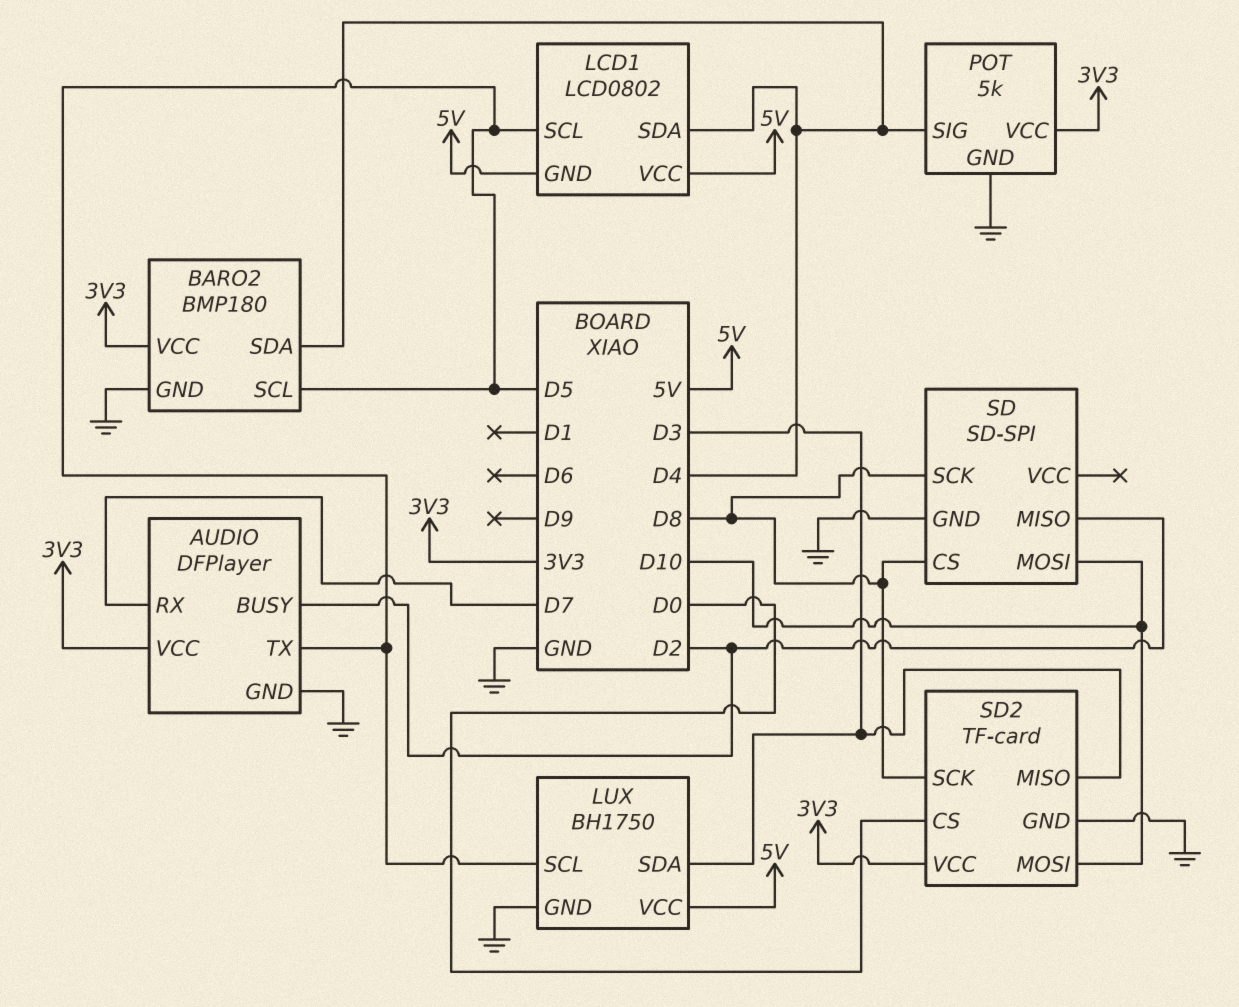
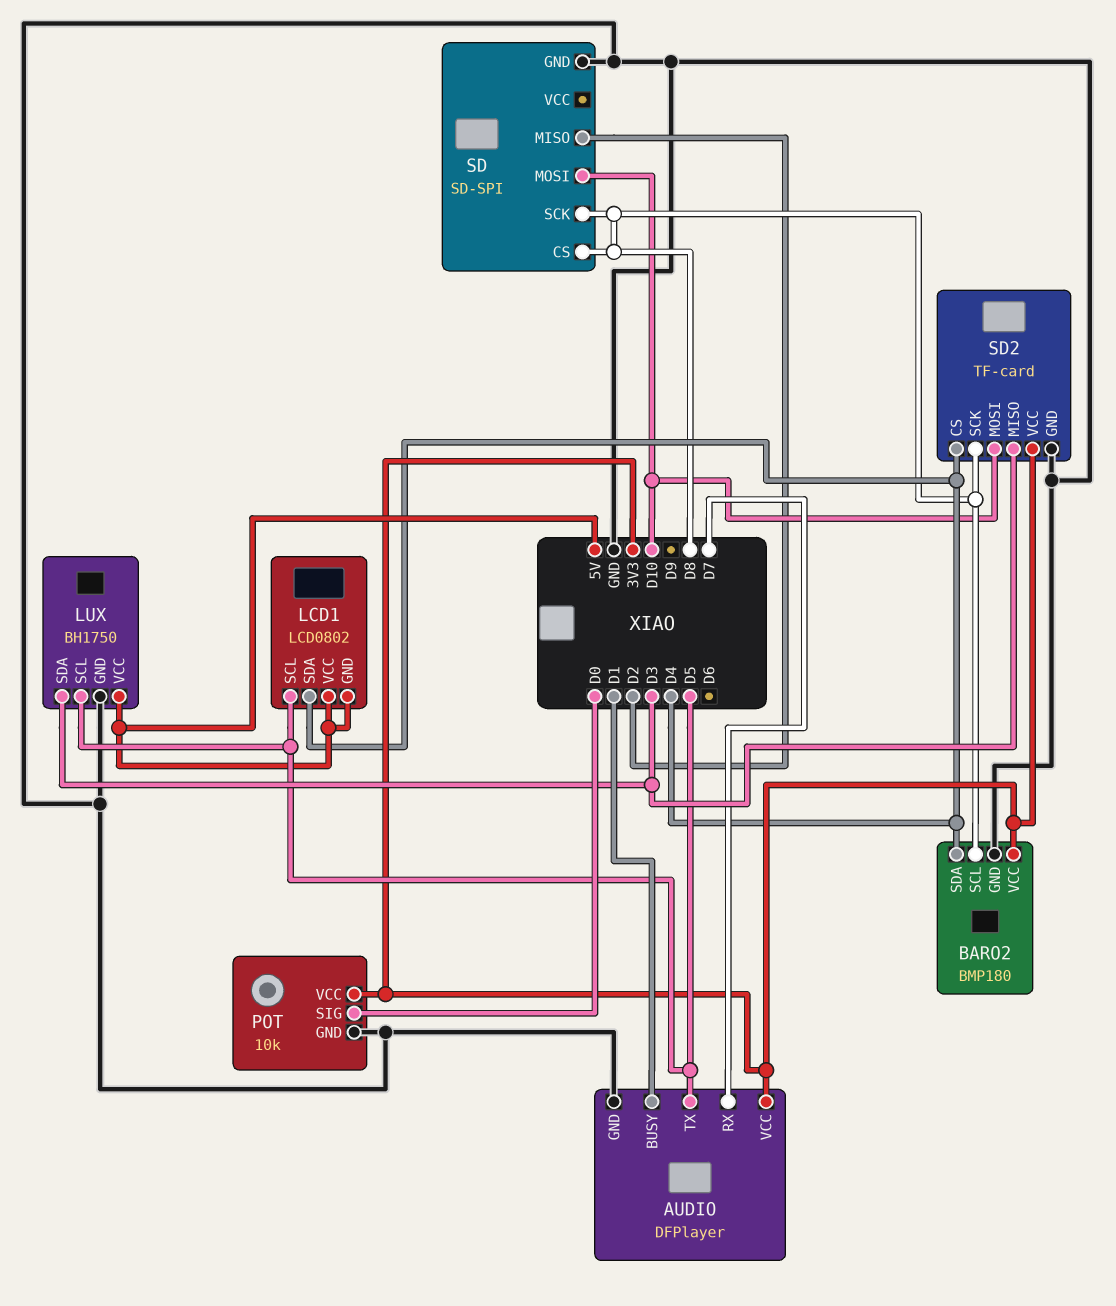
AUDIO pin BUSY: D2 -> D1
BARO2 pin SCL: D5 -> D8
POT: 5k -> 10k
POT pin SIG: D4 -> D0
SD2 pin CS: D0 -> D4

